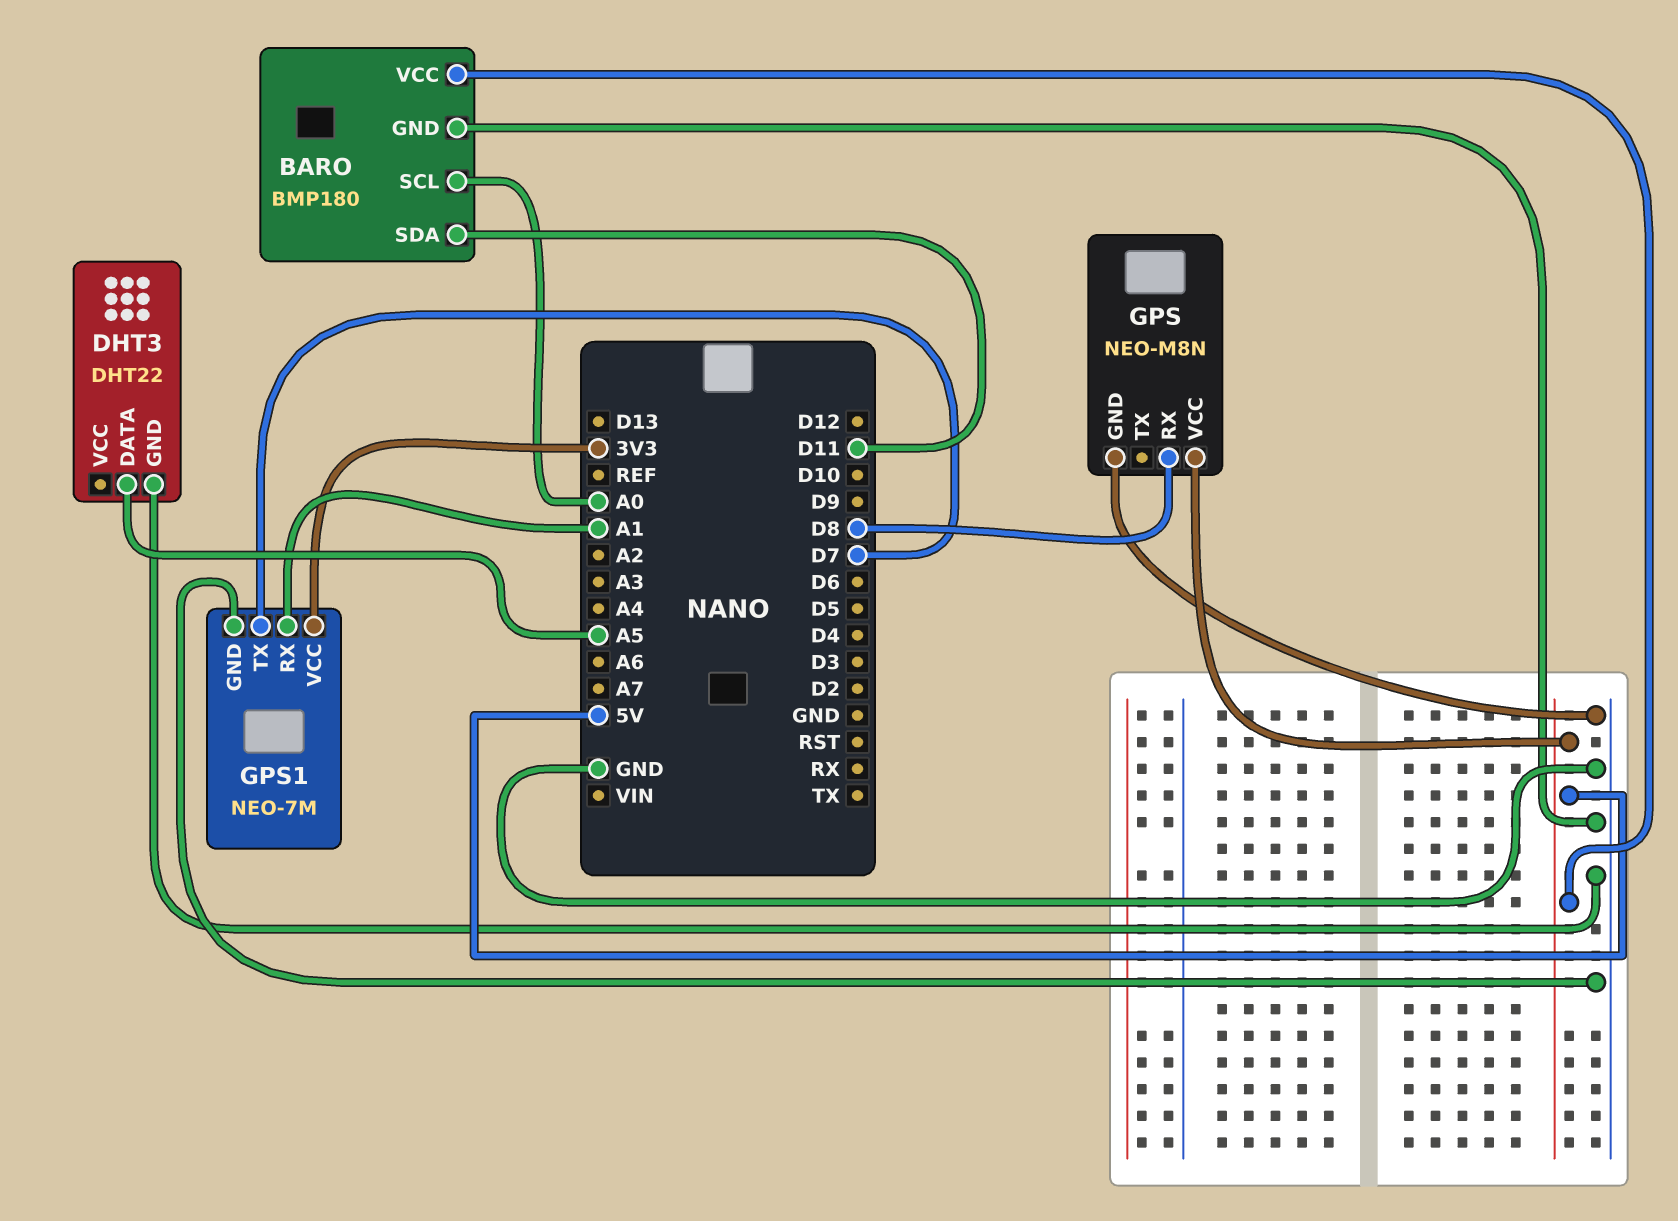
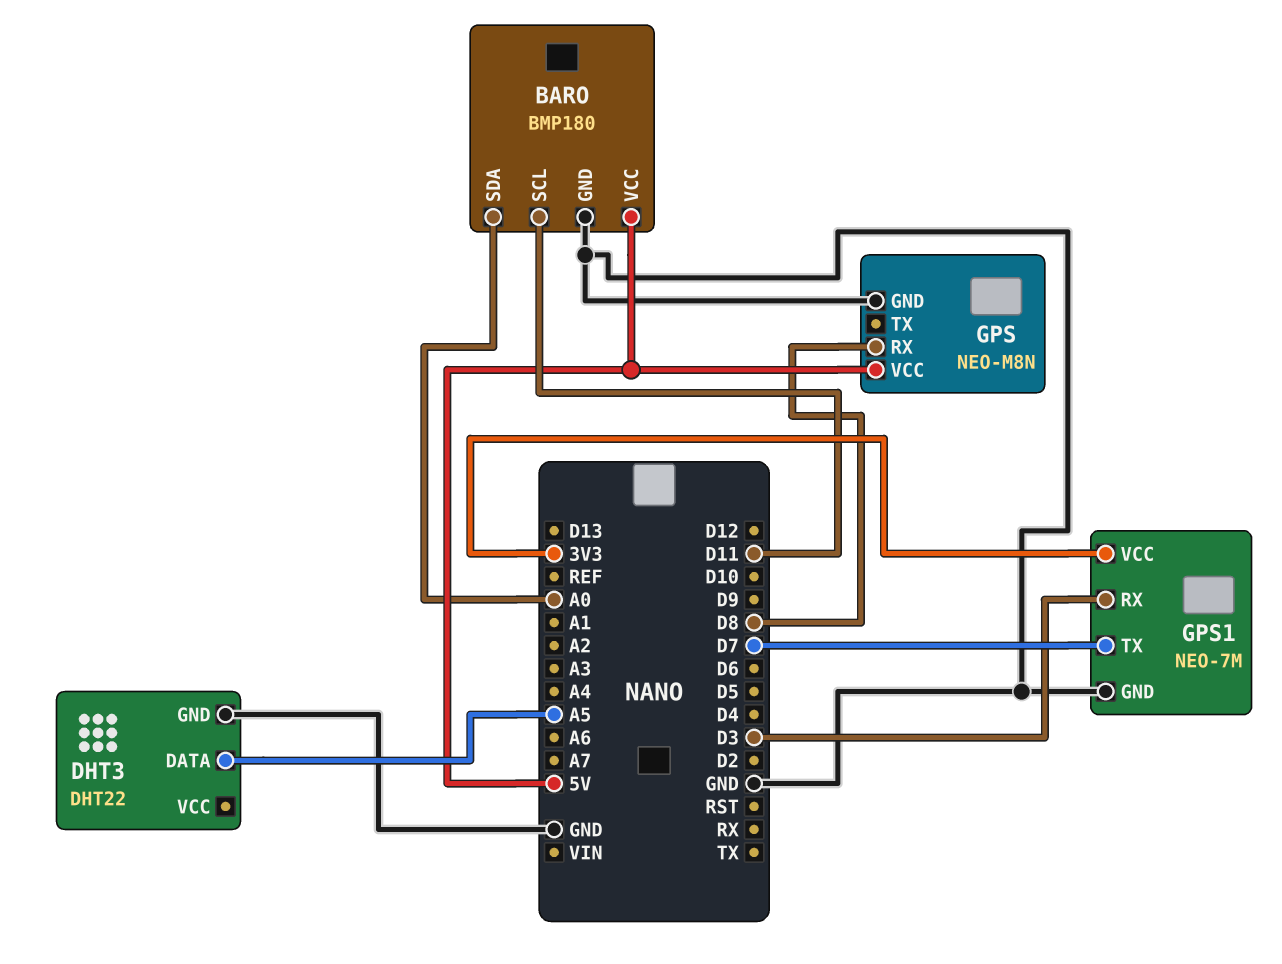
BARO pin SCL: A0 -> D11
BARO pin SDA: D11 -> A0
GPS1 pin RX: A1 -> D3

